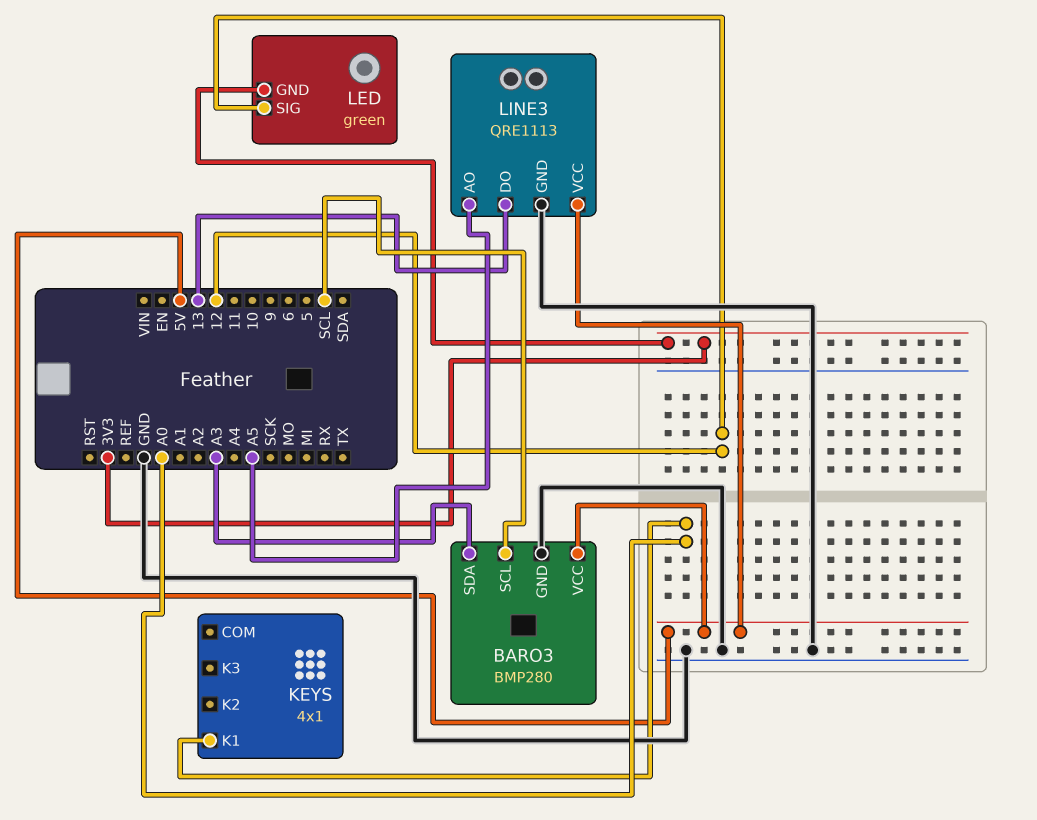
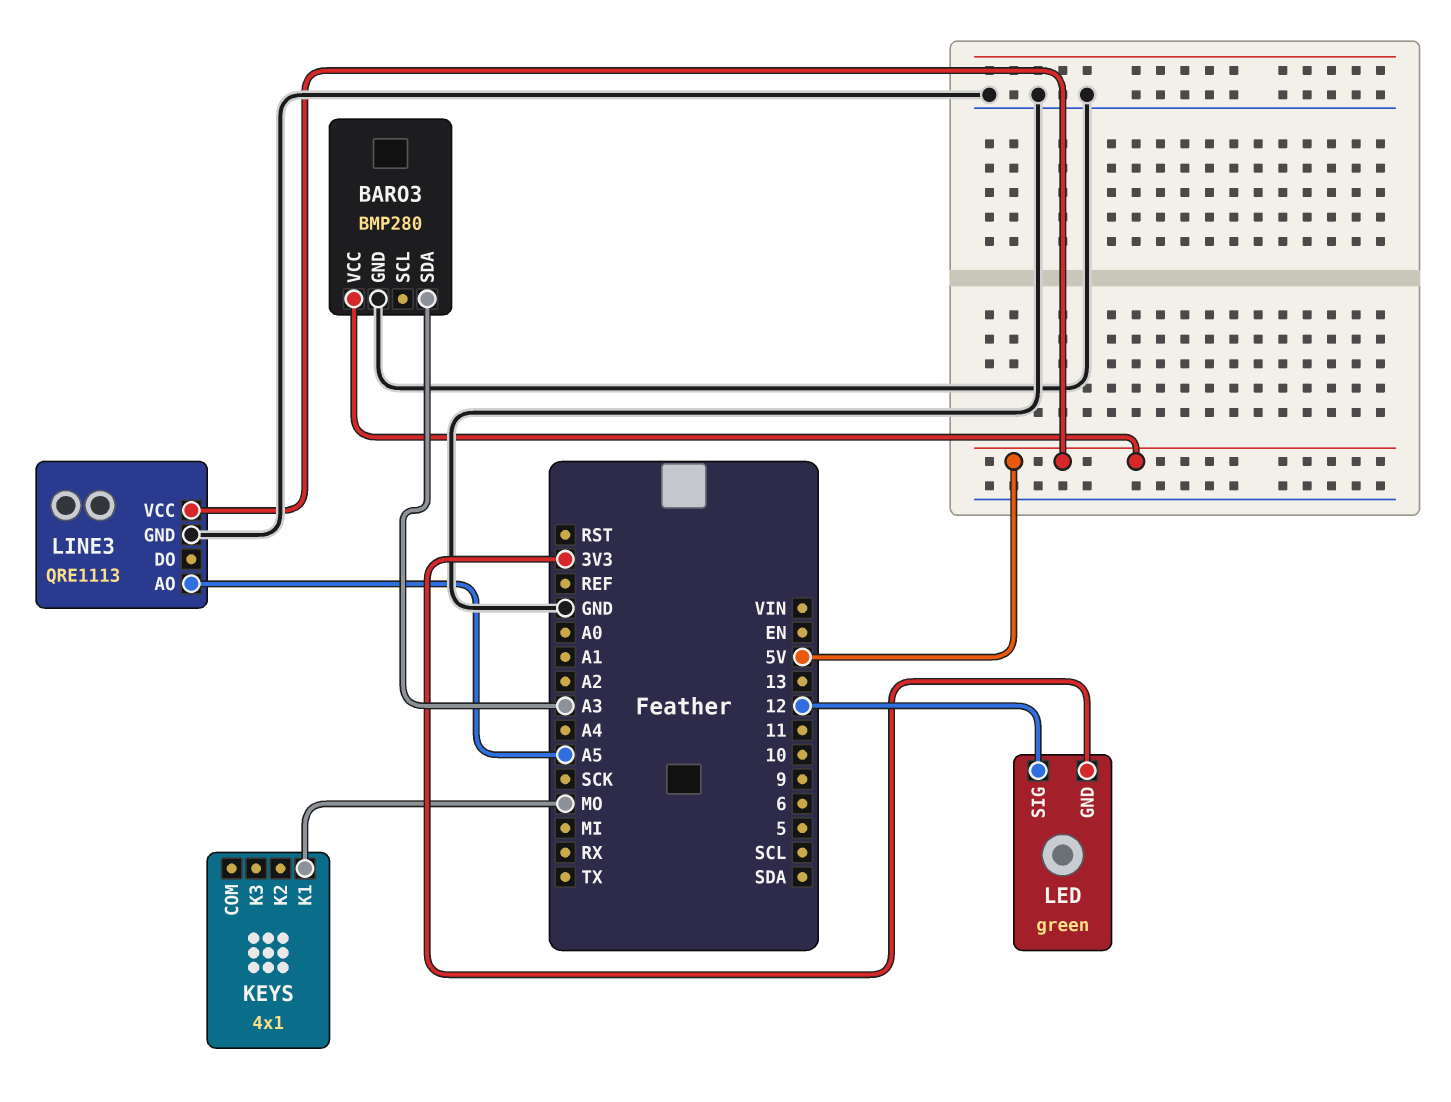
BARO3 pin SCL: SCL -> none
KEYS pin K1: A0 -> MO
LINE3 pin DO: 13 -> none

